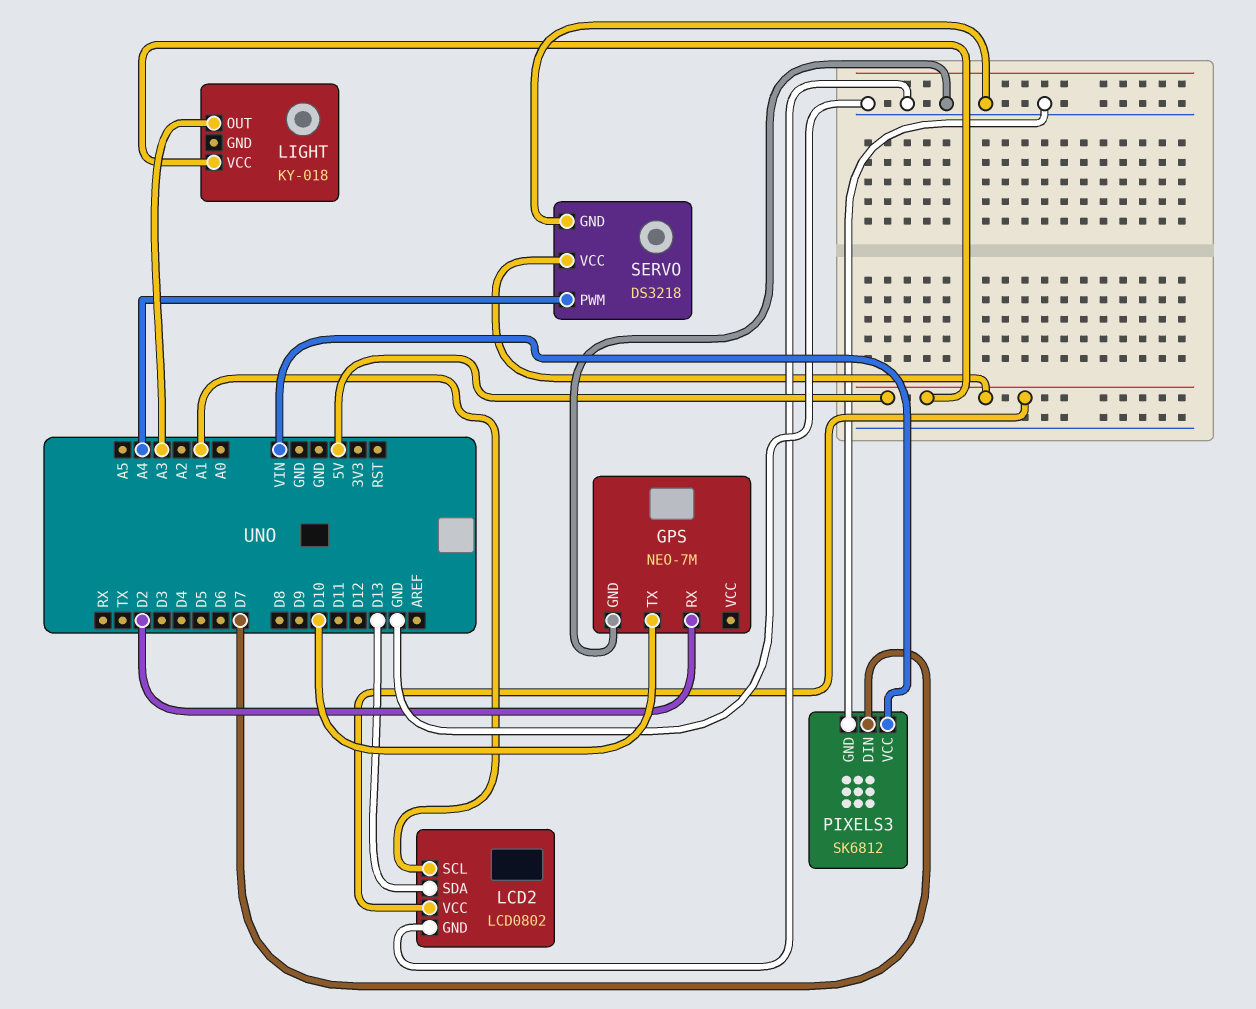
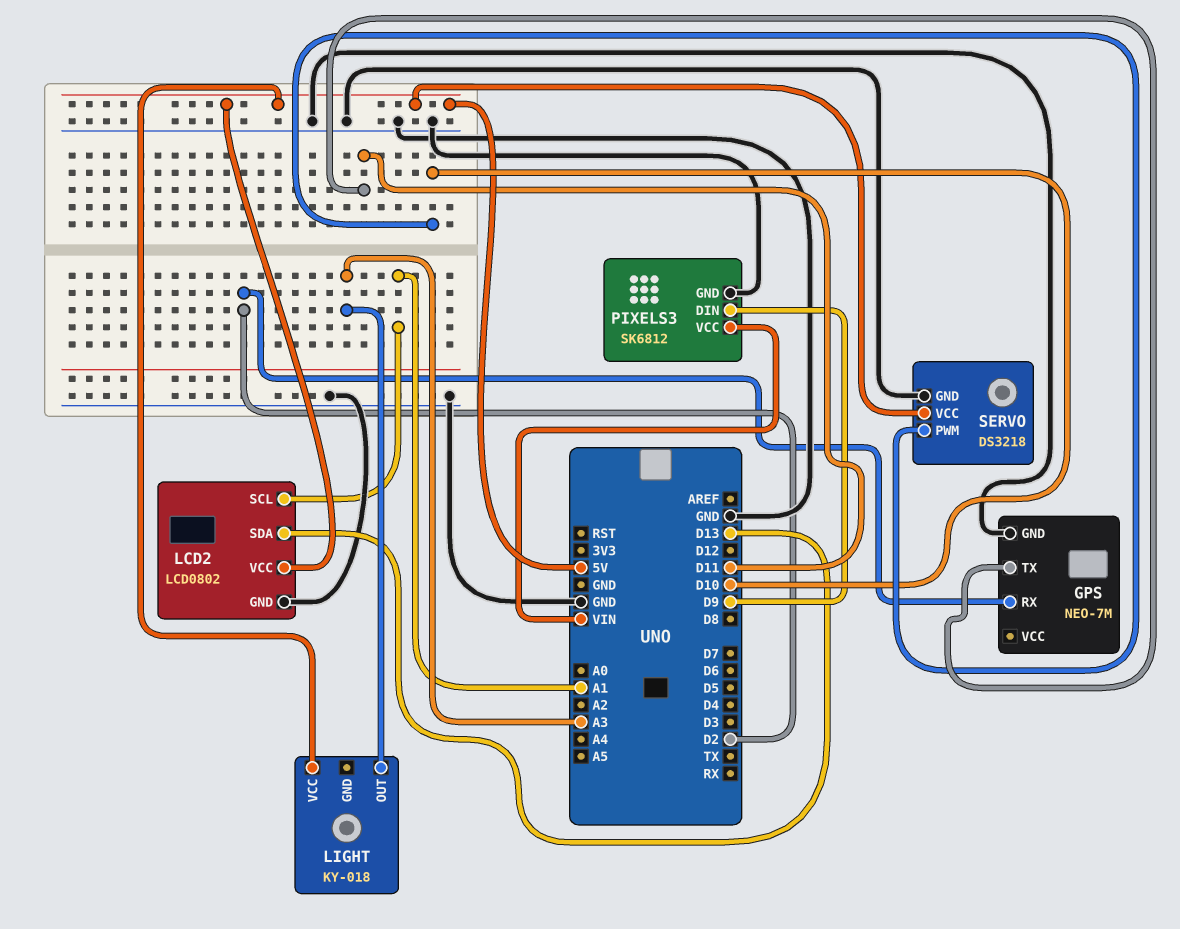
GPS pin TX: D10 -> D11
PIXELS3 pin DIN: D7 -> D9
SERVO pin PWM: A4 -> D10

